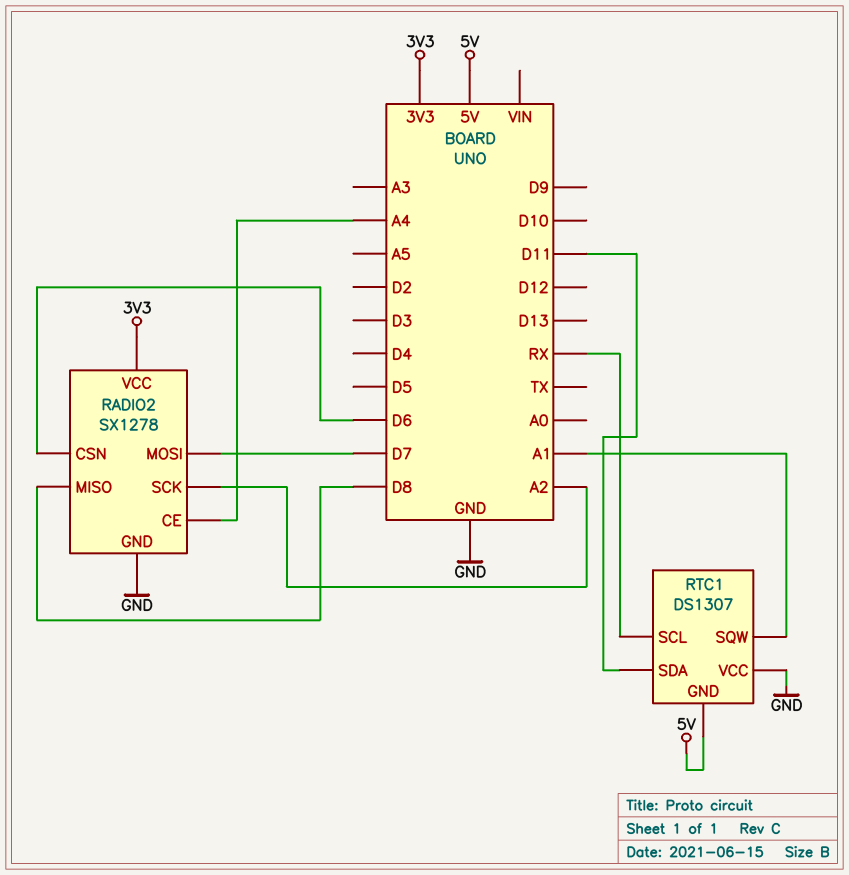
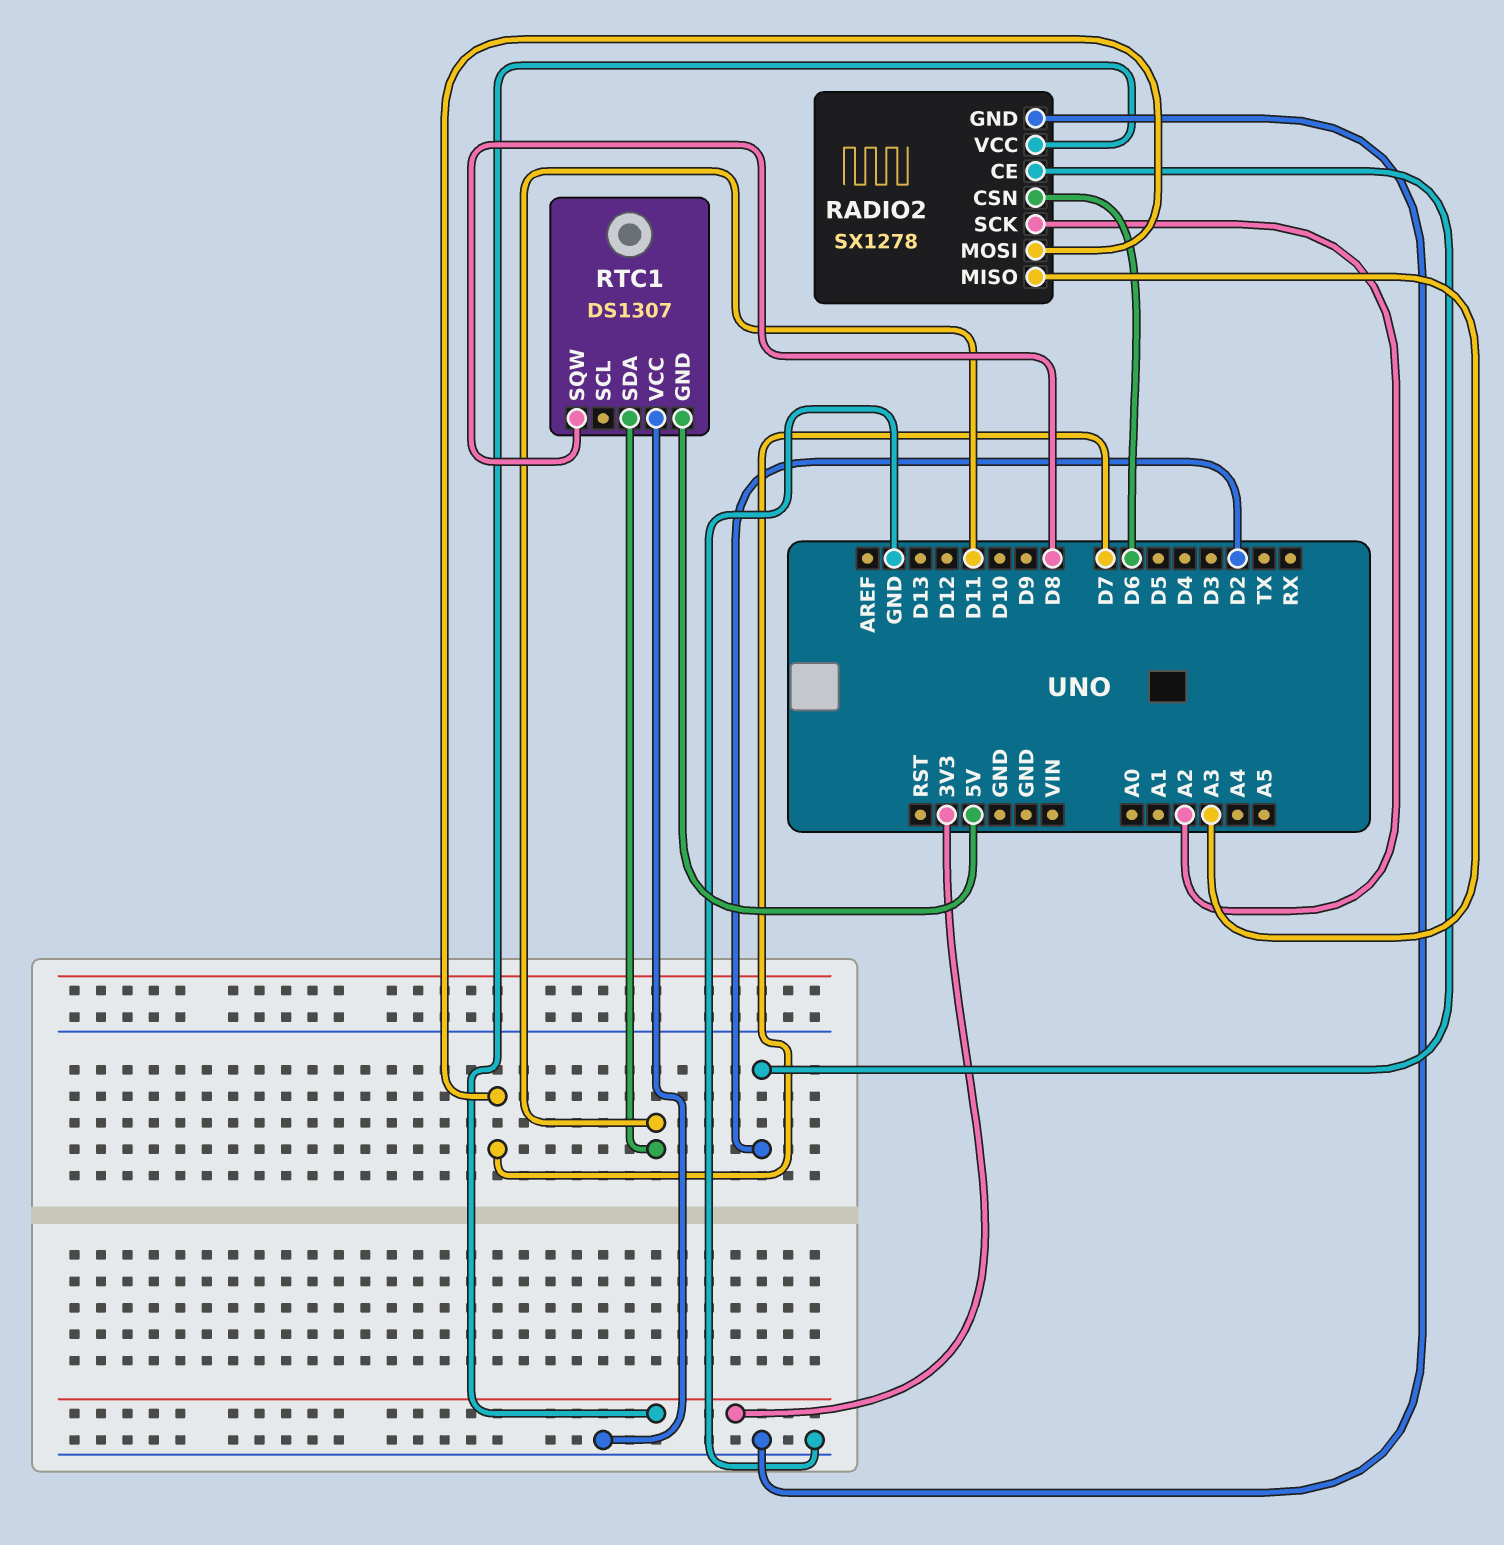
RADIO2 pin CE: A4 -> D2
RADIO2 pin MISO: D8 -> A3
RTC1 pin SCL: RX -> none
RTC1 pin SQW: A1 -> D8

